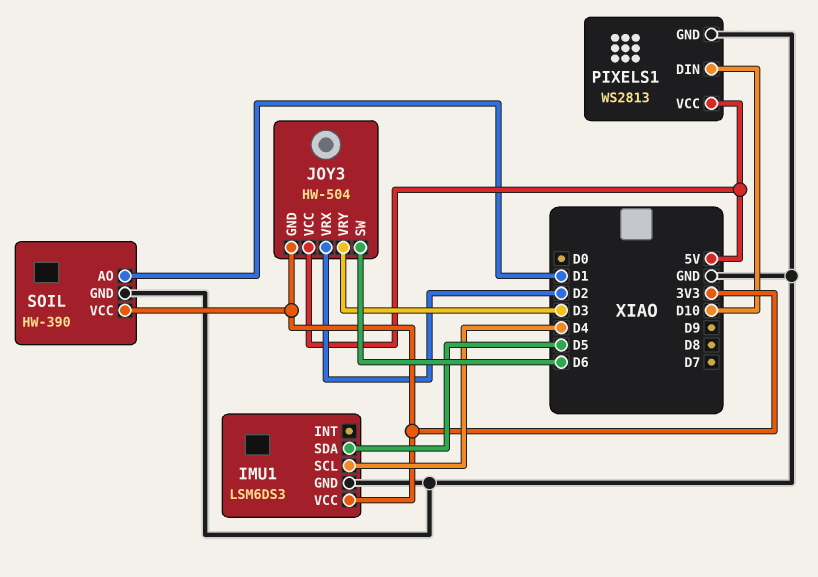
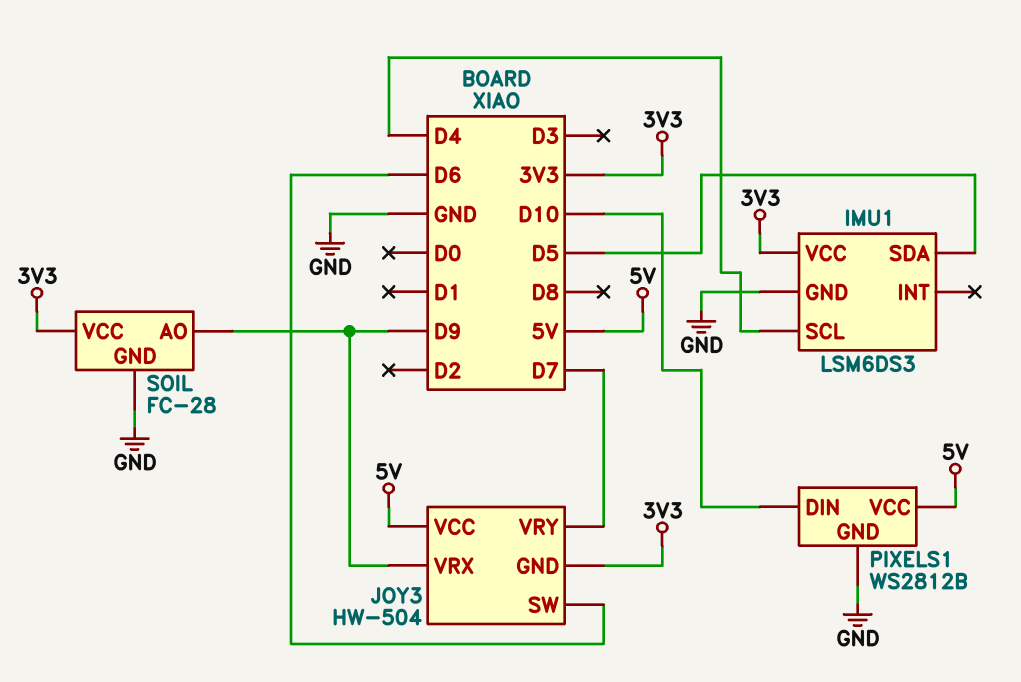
JOY3 pin VRX: D2 -> D9
JOY3 pin VRY: D3 -> D7
PIXELS1: WS2813 -> WS2812B
SOIL: HW-390 -> FC-28
SOIL pin AO: D1 -> D9

